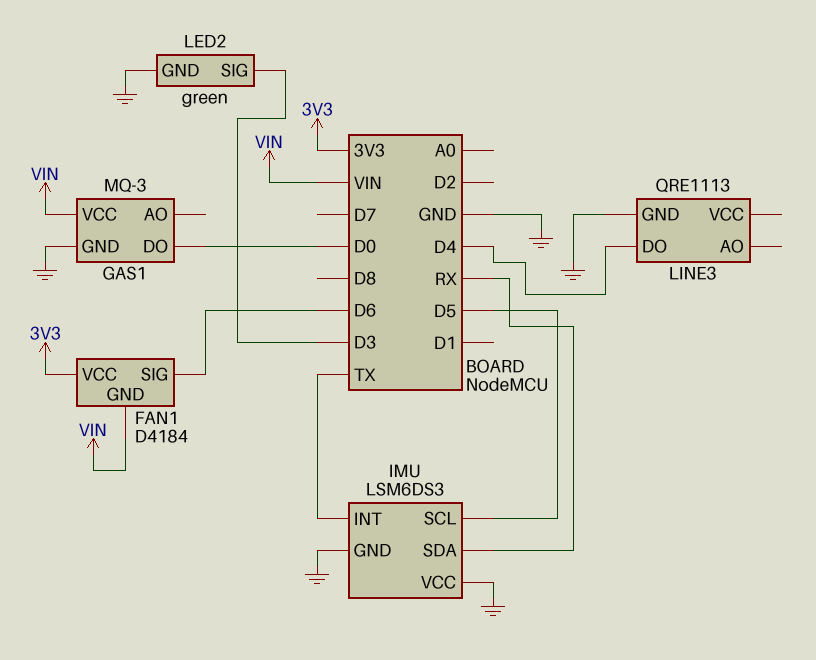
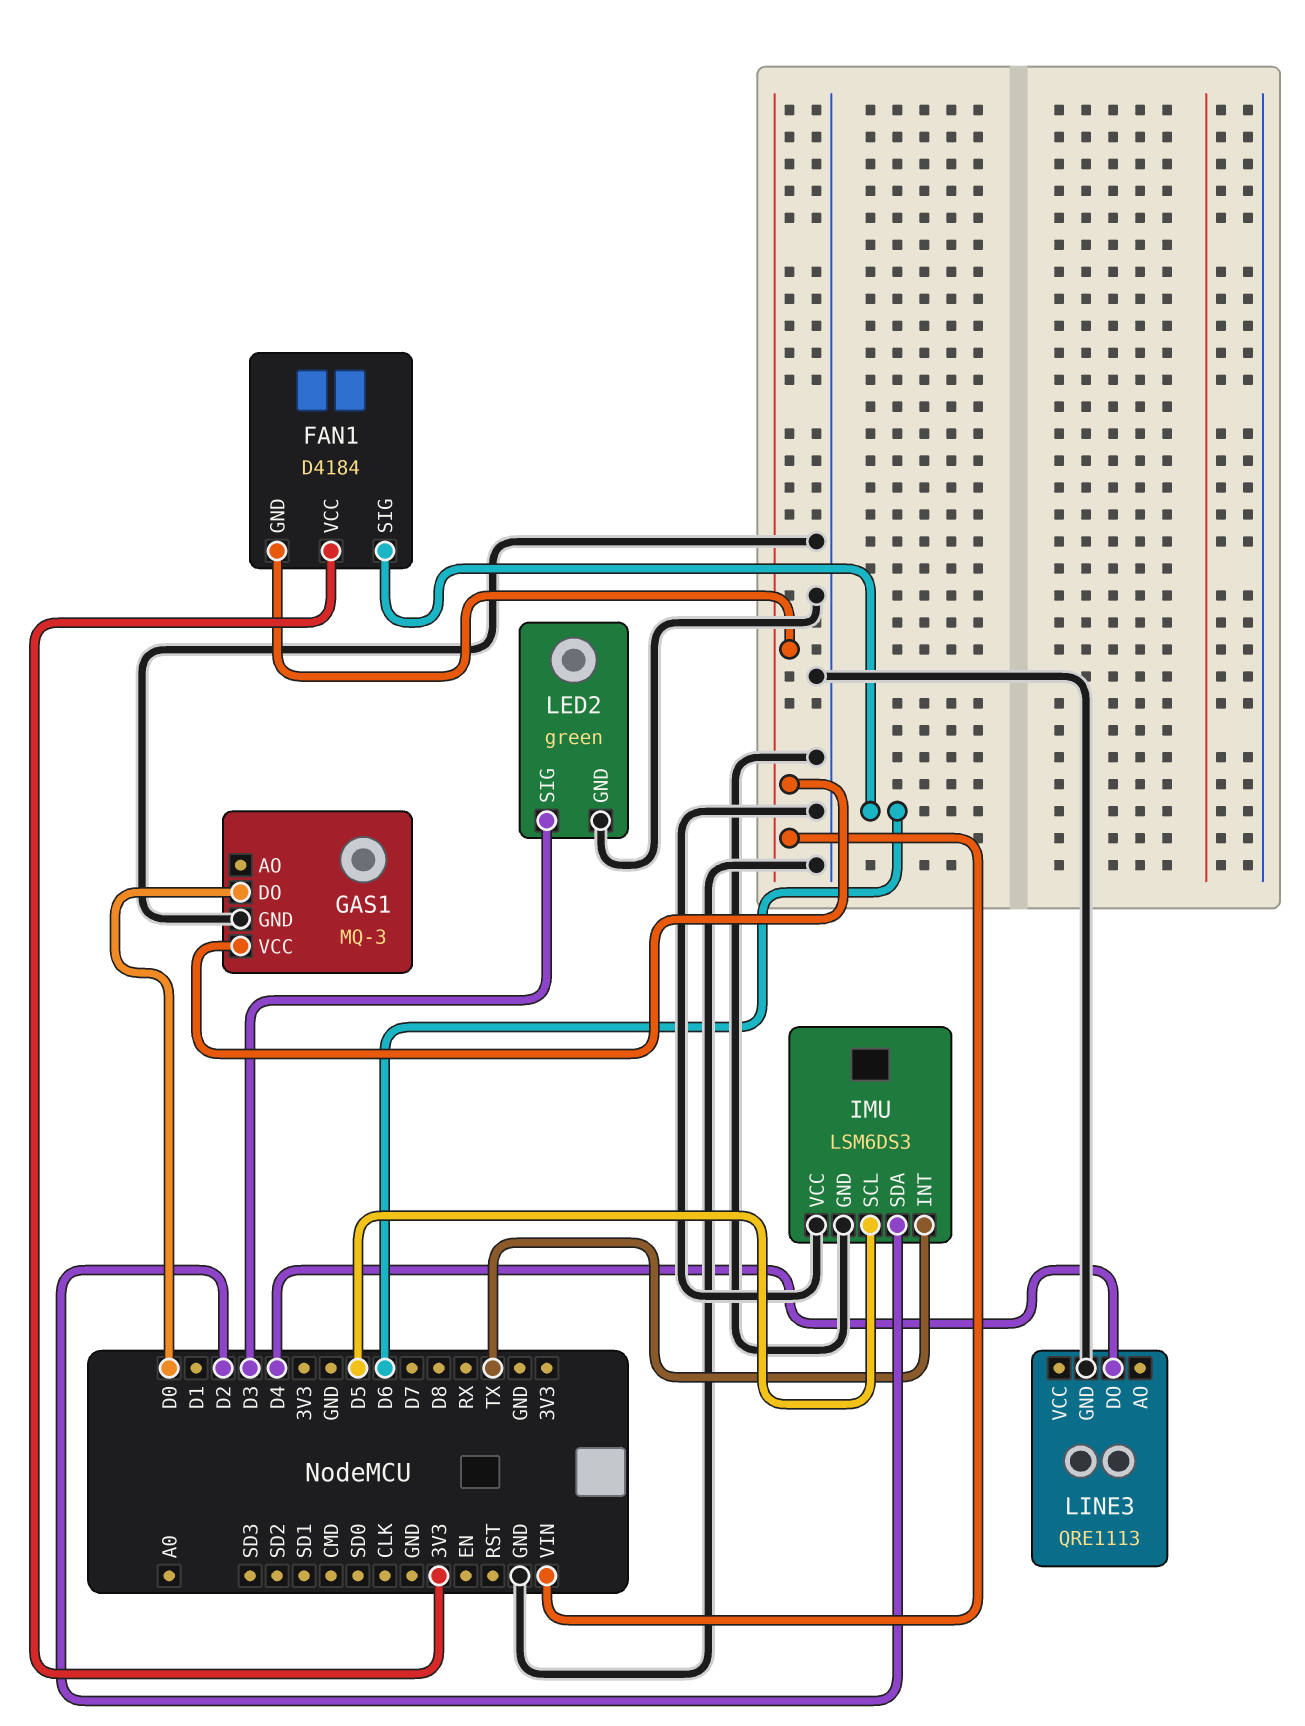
IMU pin SDA: RX -> D2

